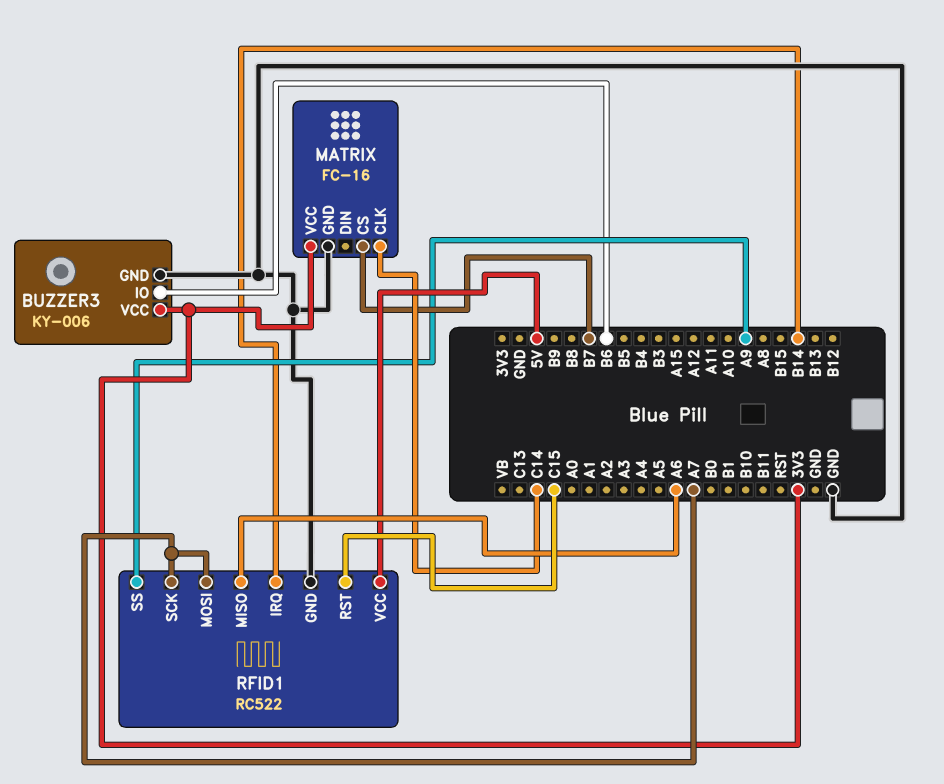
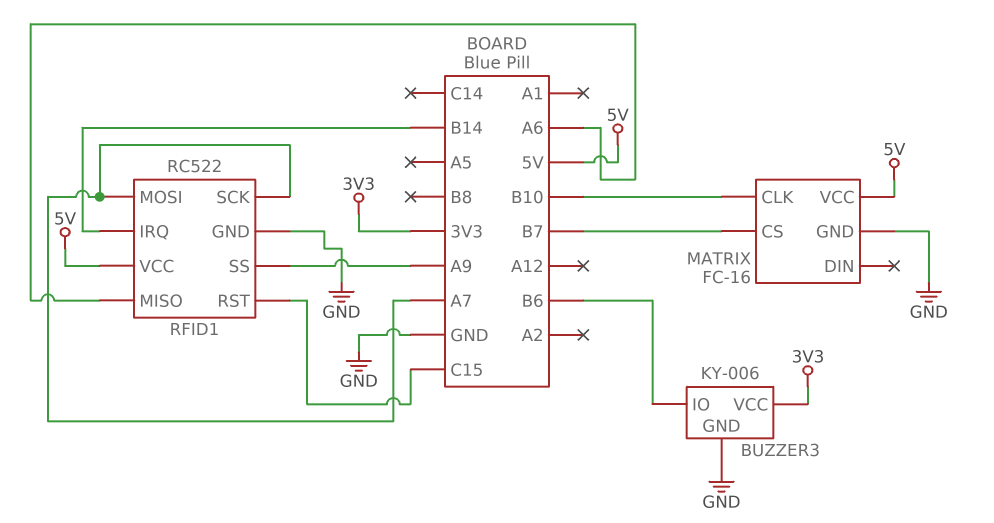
MATRIX pin CLK: C14 -> B10
MATRIX pin VCC: 3V3 -> 5V

